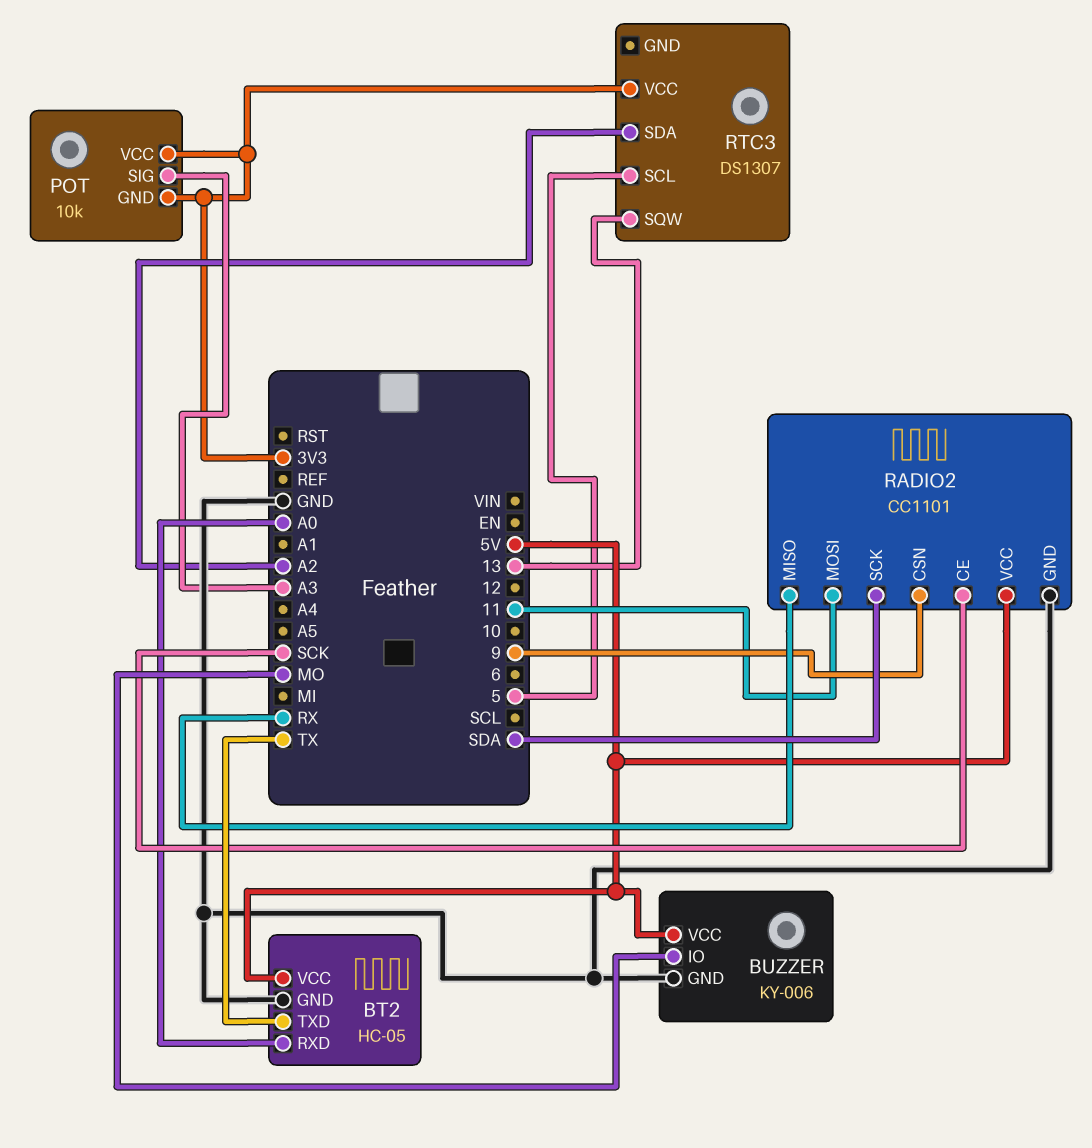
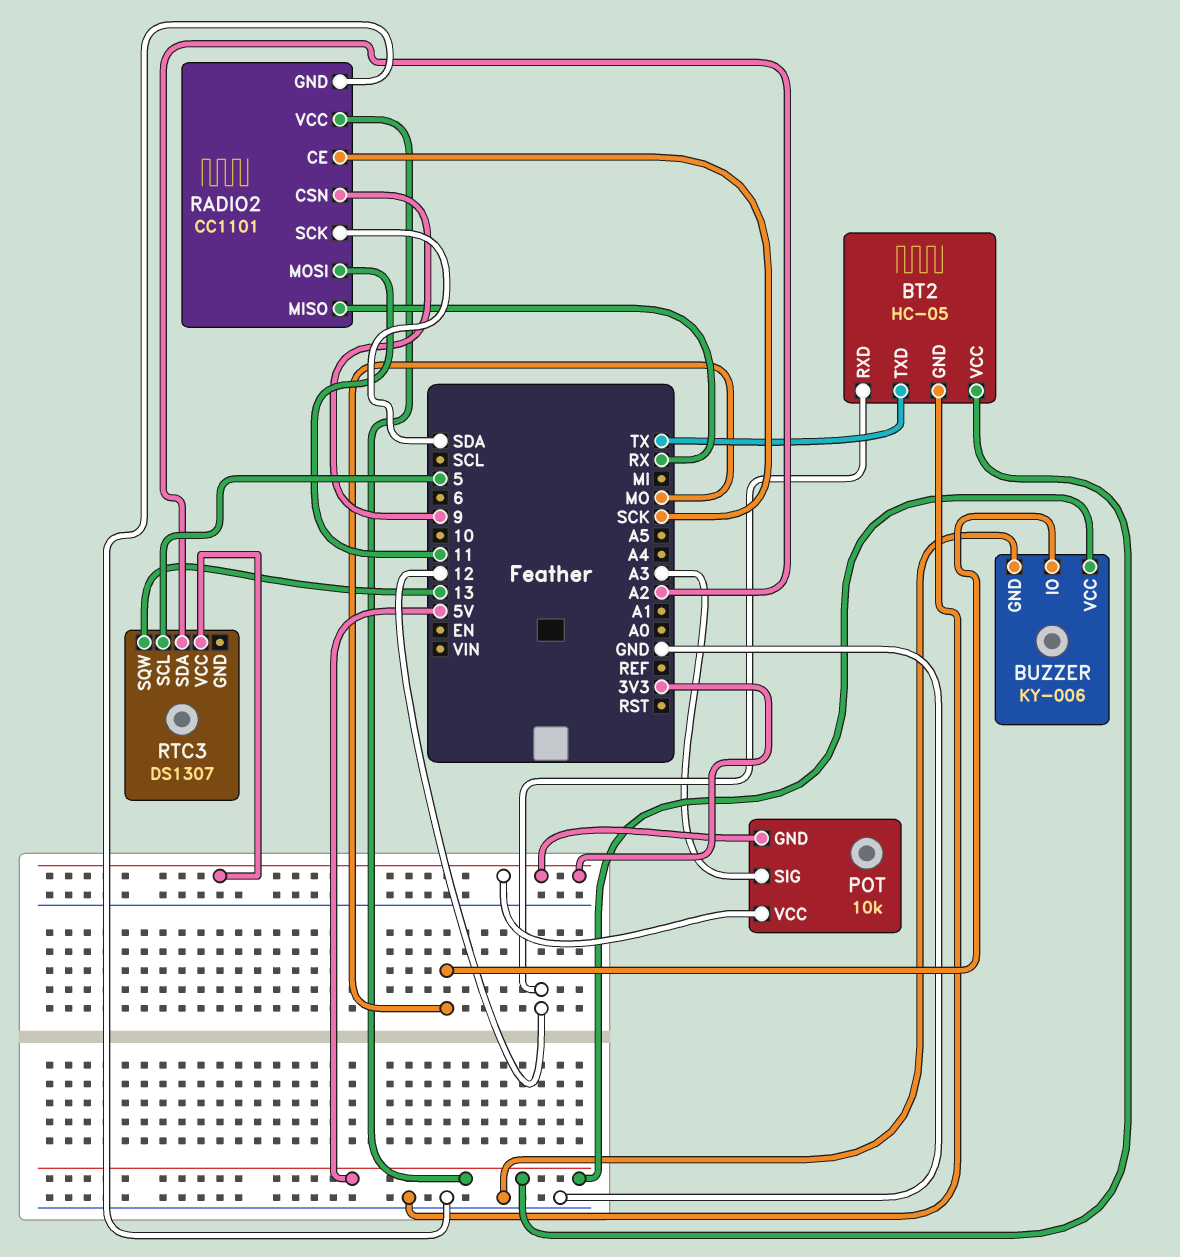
BT2 pin RXD: A0 -> 12

